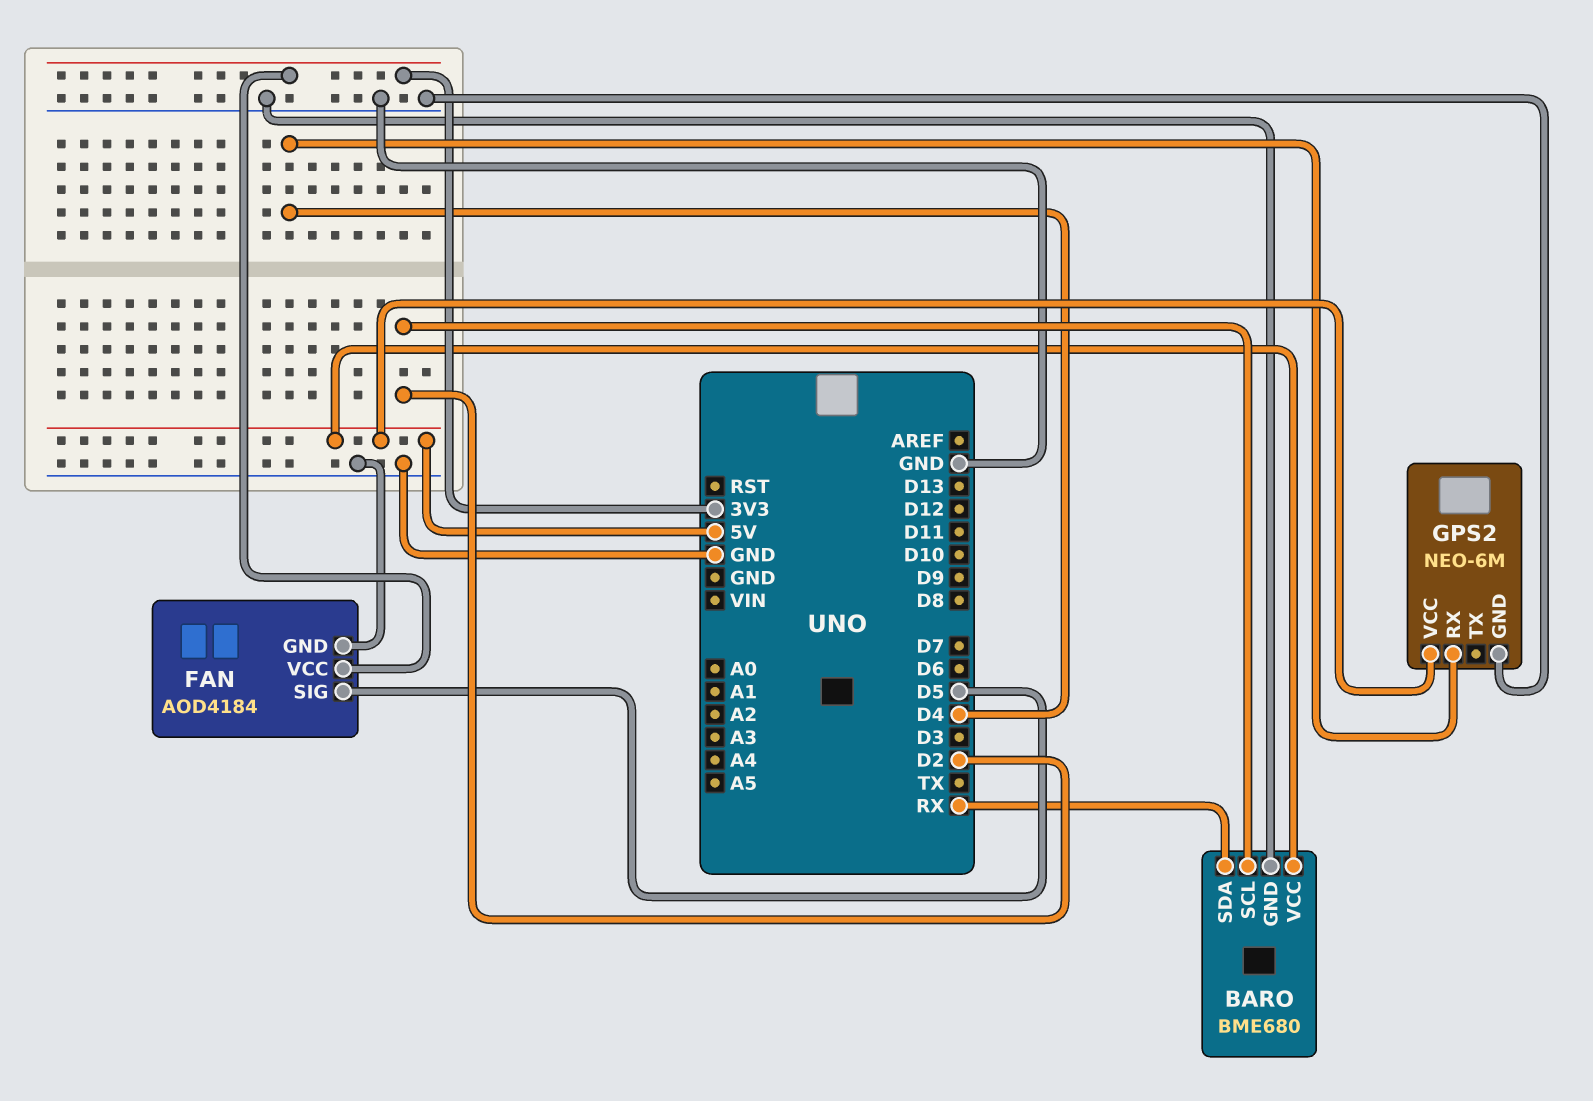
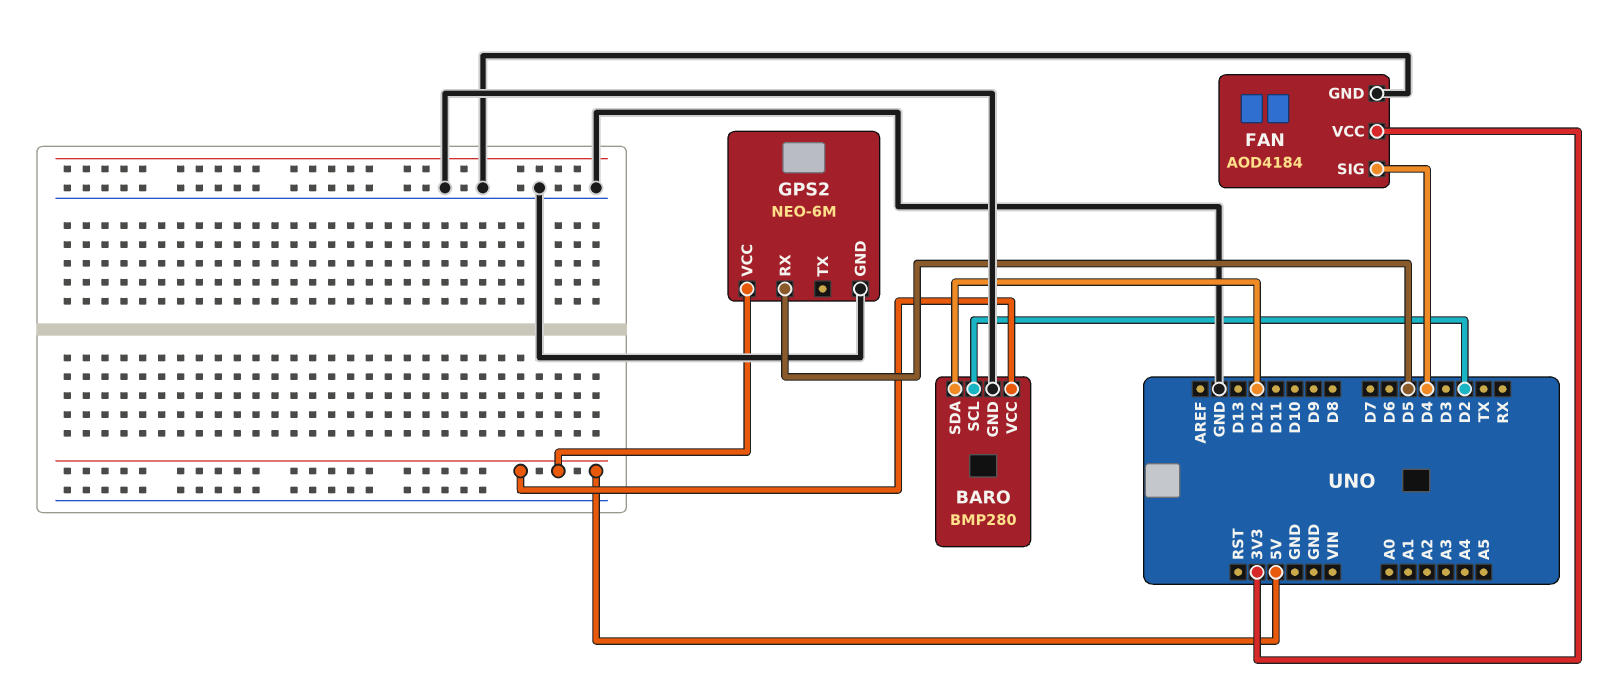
BARO: BME680 -> BMP280
BARO pin SDA: RX -> D12
FAN pin SIG: D5 -> D4
GPS2 pin RX: D4 -> D5

